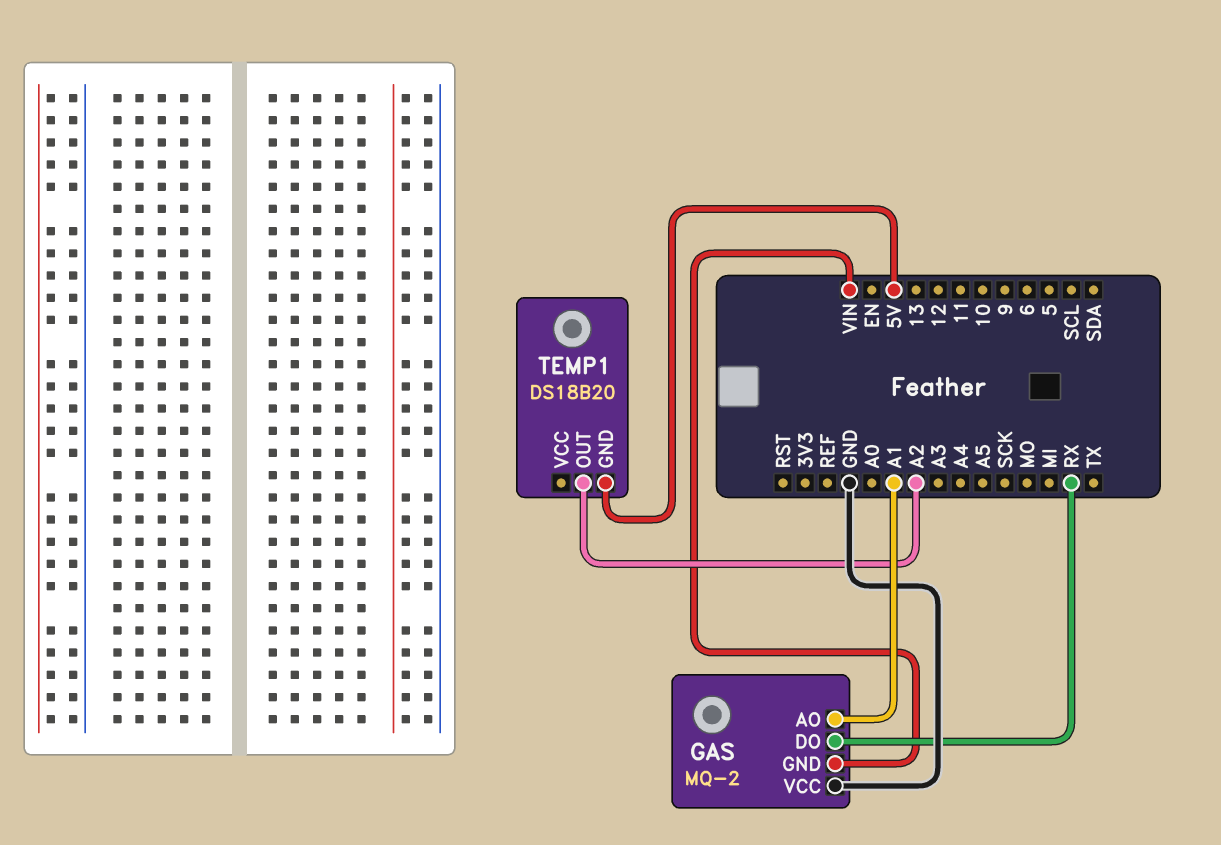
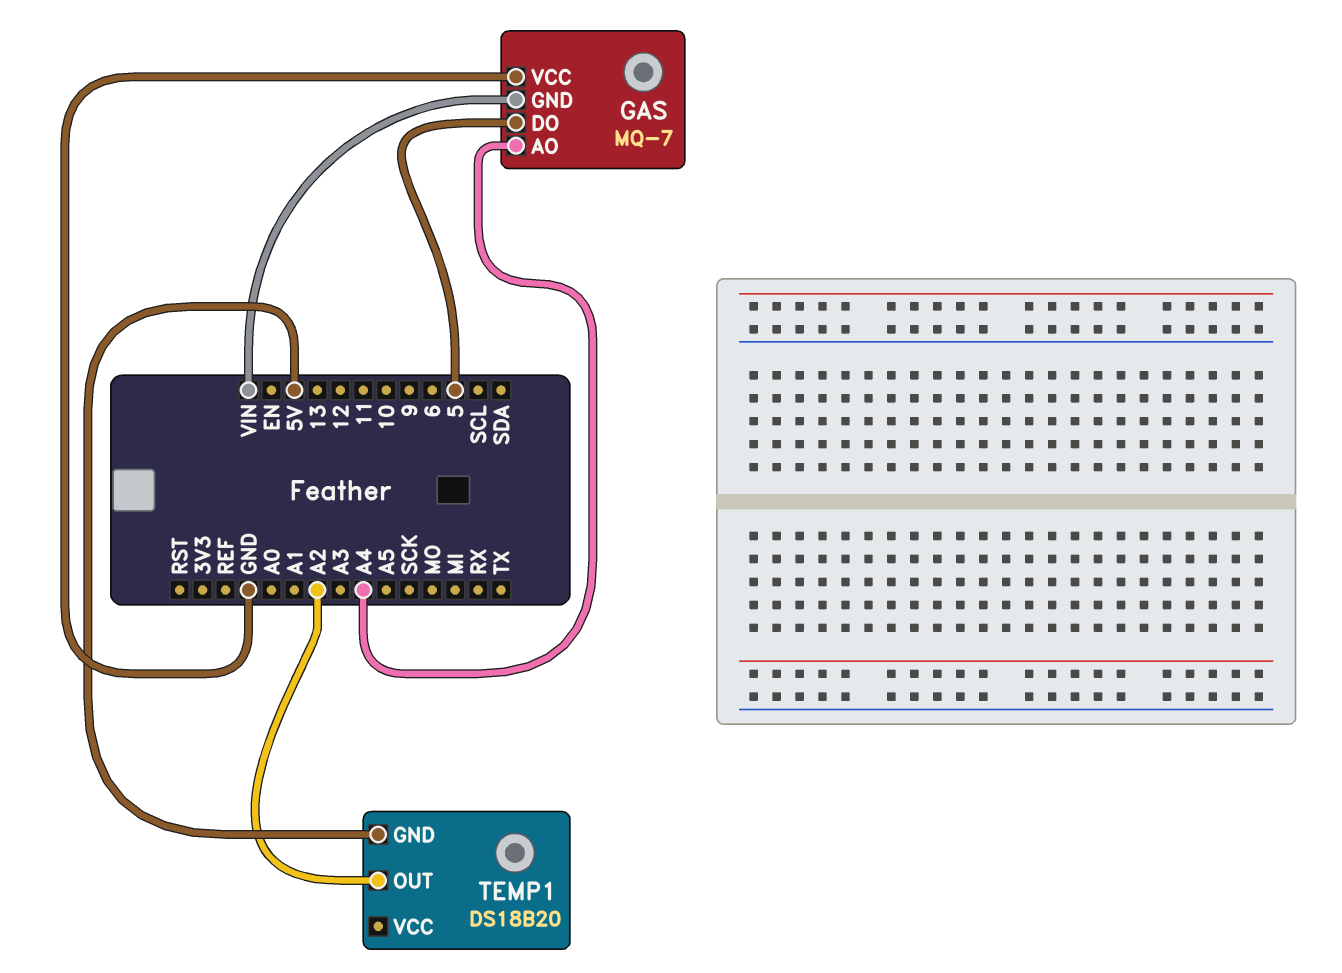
GAS: MQ-2 -> MQ-7
GAS pin AO: A1 -> A4
GAS pin DO: RX -> 5

